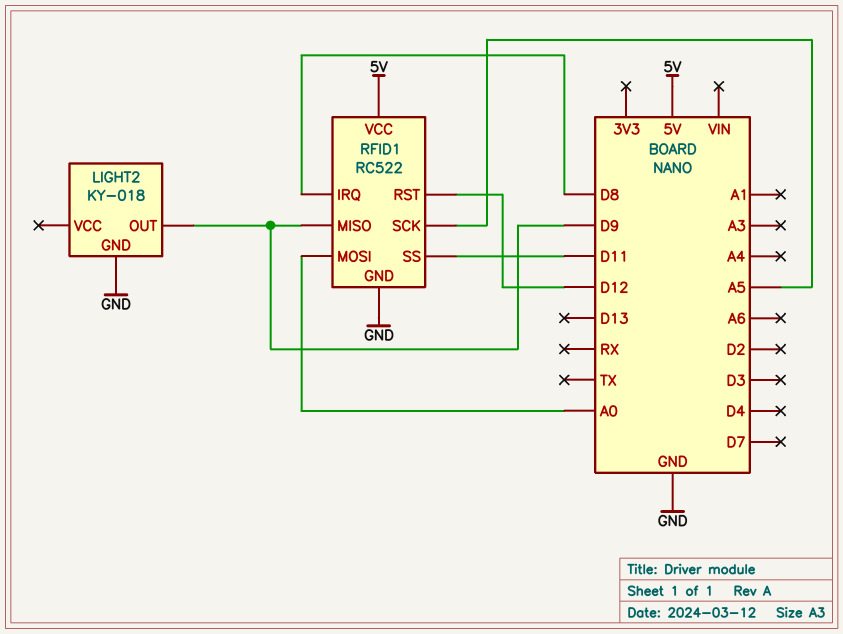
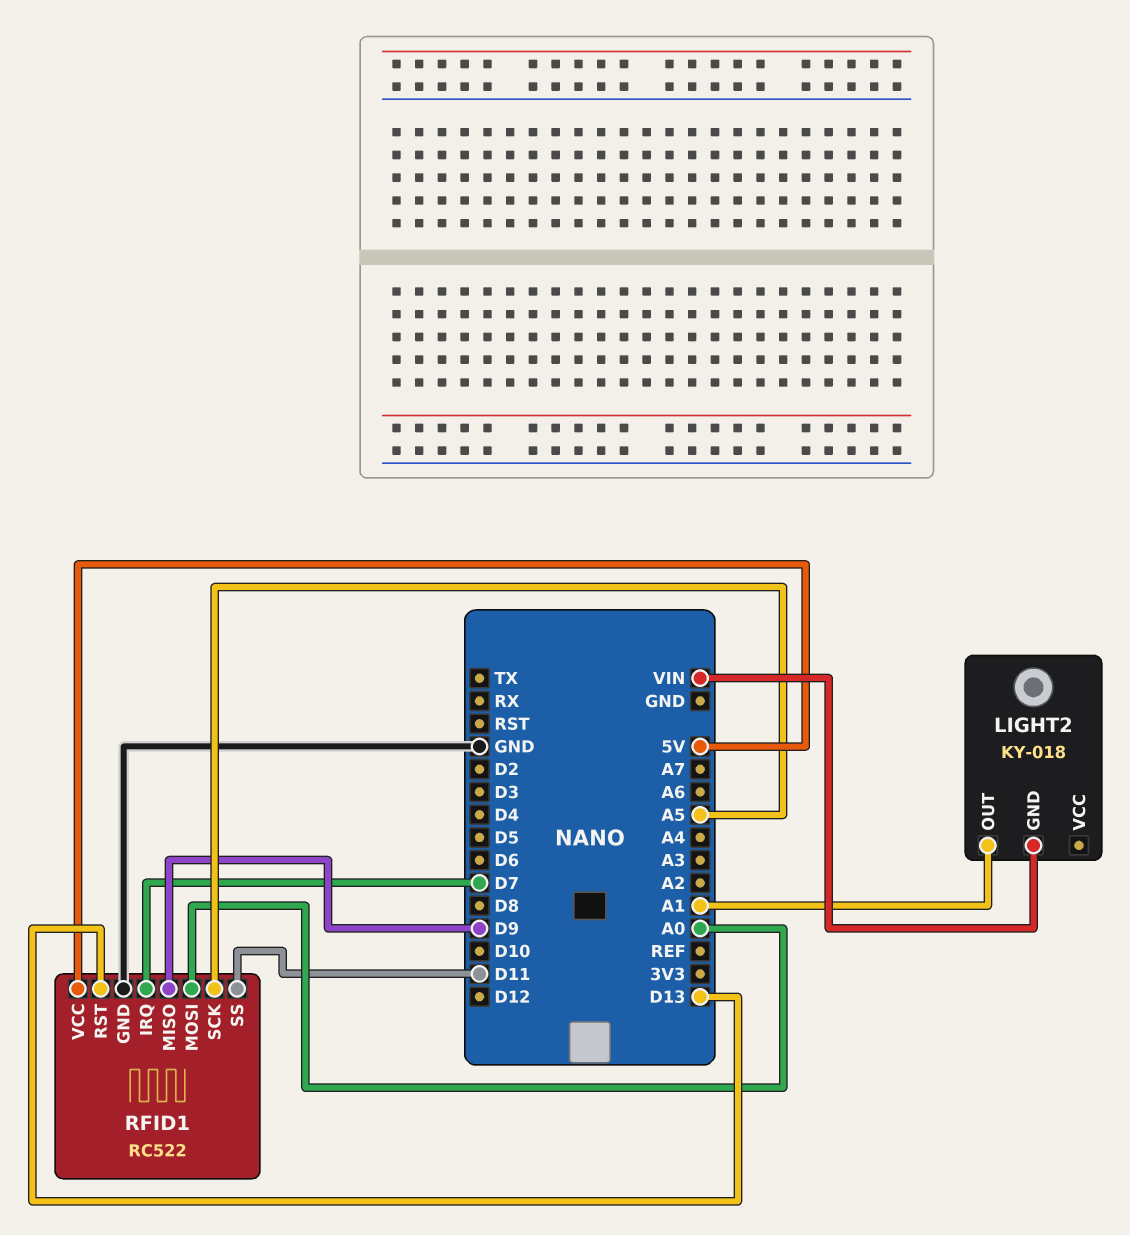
LIGHT2 pin GND: GND -> VIN
LIGHT2 pin OUT: D9 -> A1
RFID1 pin IRQ: D8 -> D7
RFID1 pin RST: D12 -> D13

